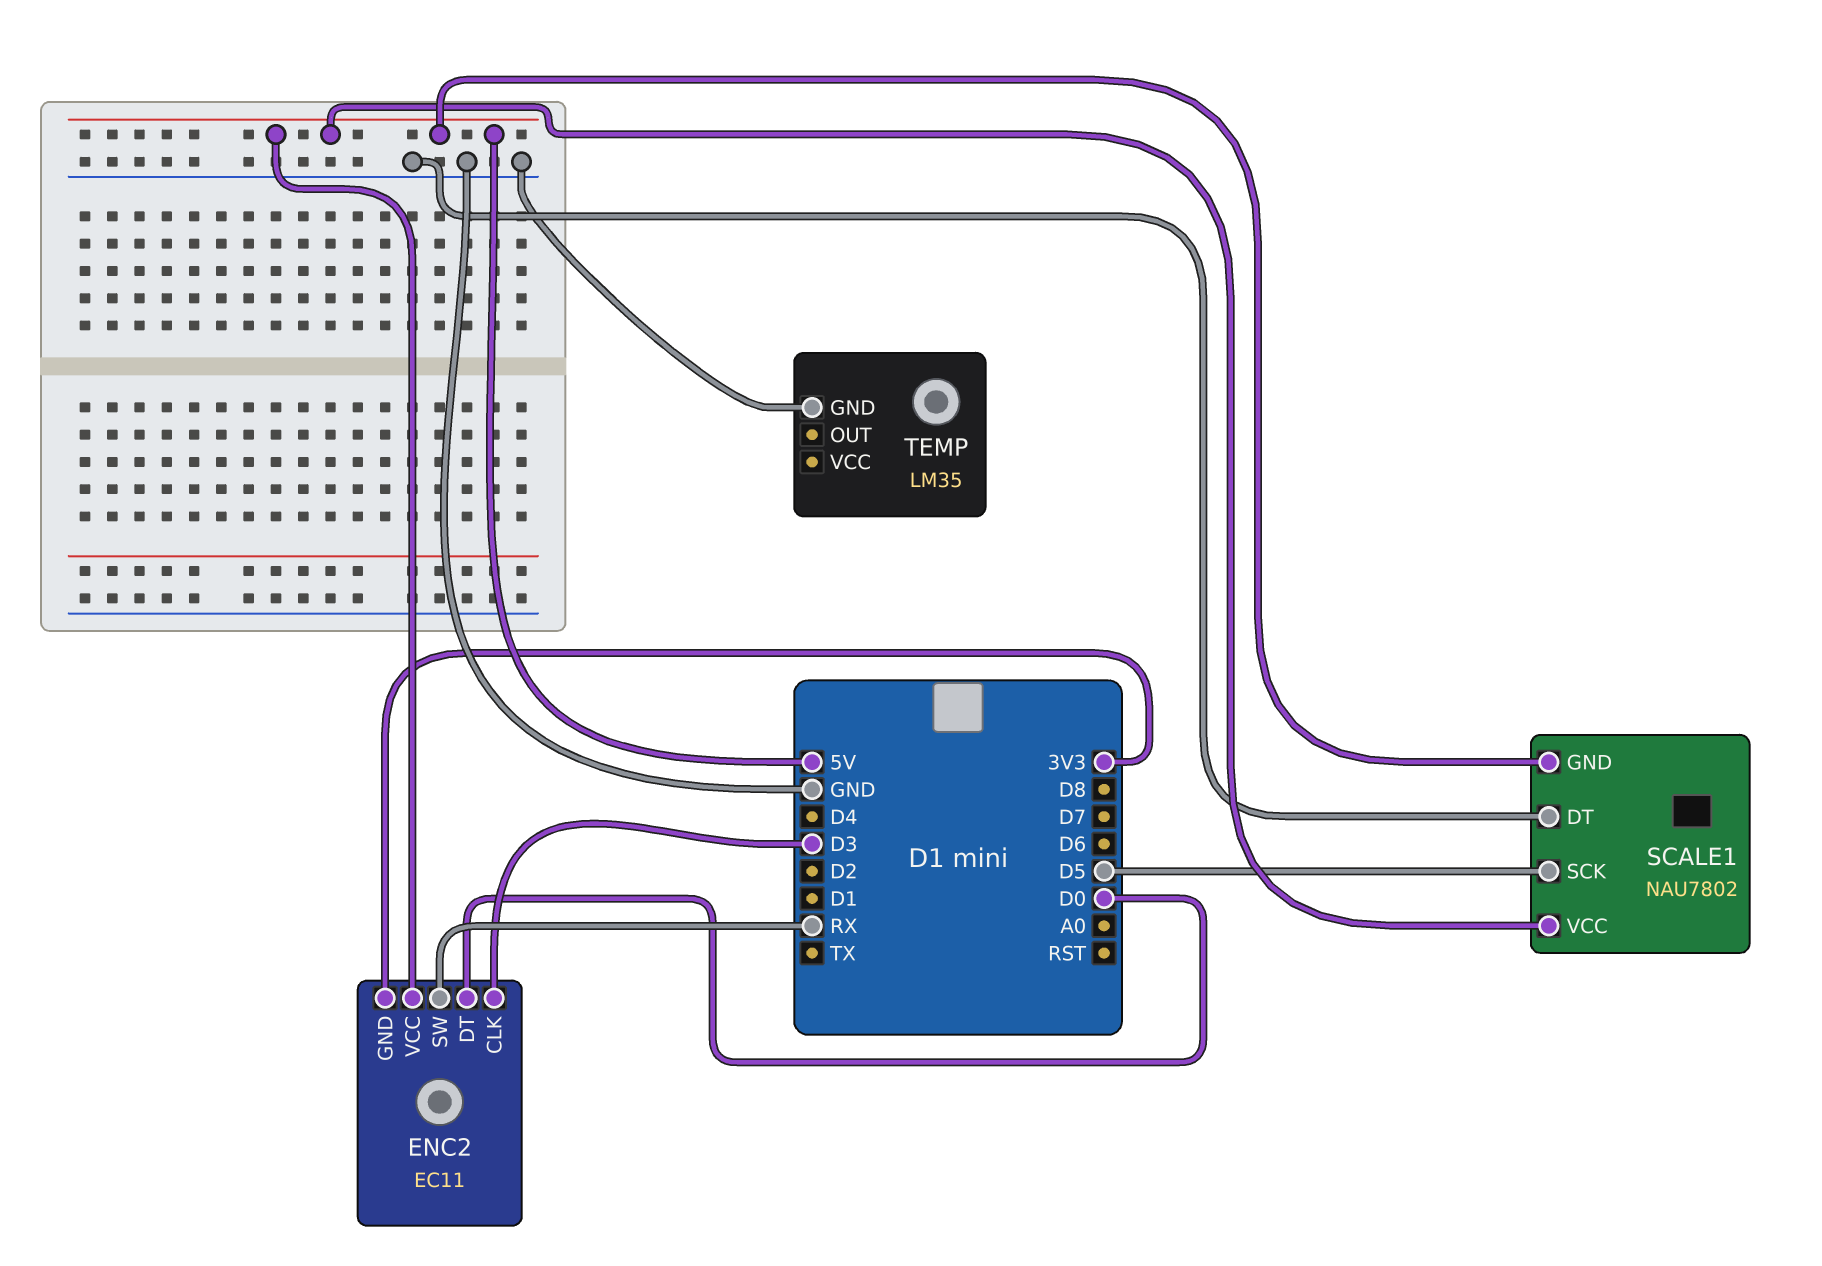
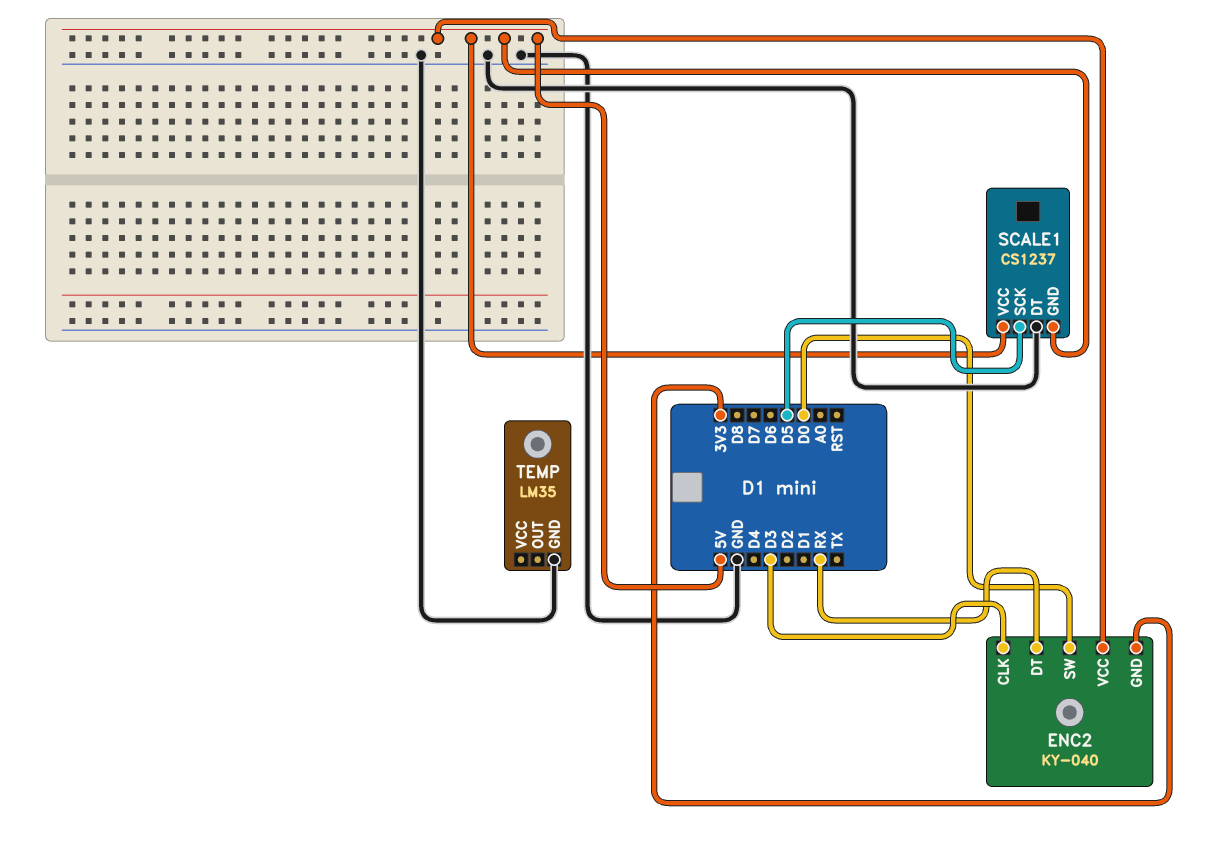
ENC2: EC11 -> KY-040
ENC2 pin DT: D0 -> RX
ENC2 pin SW: RX -> D0
SCALE1: NAU7802 -> CS1237

